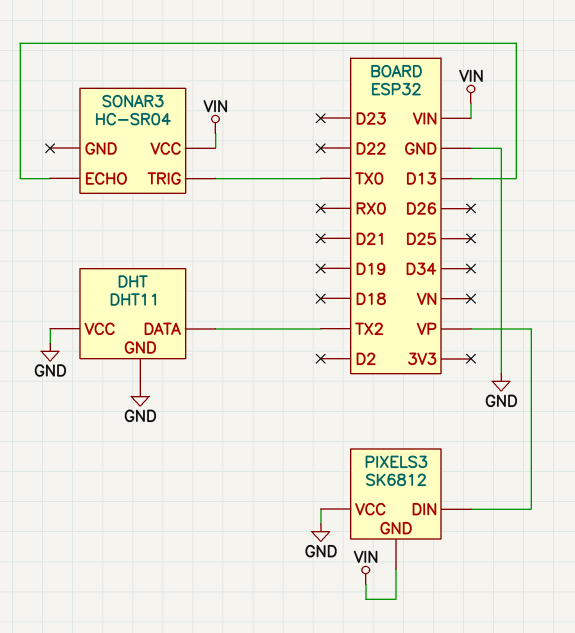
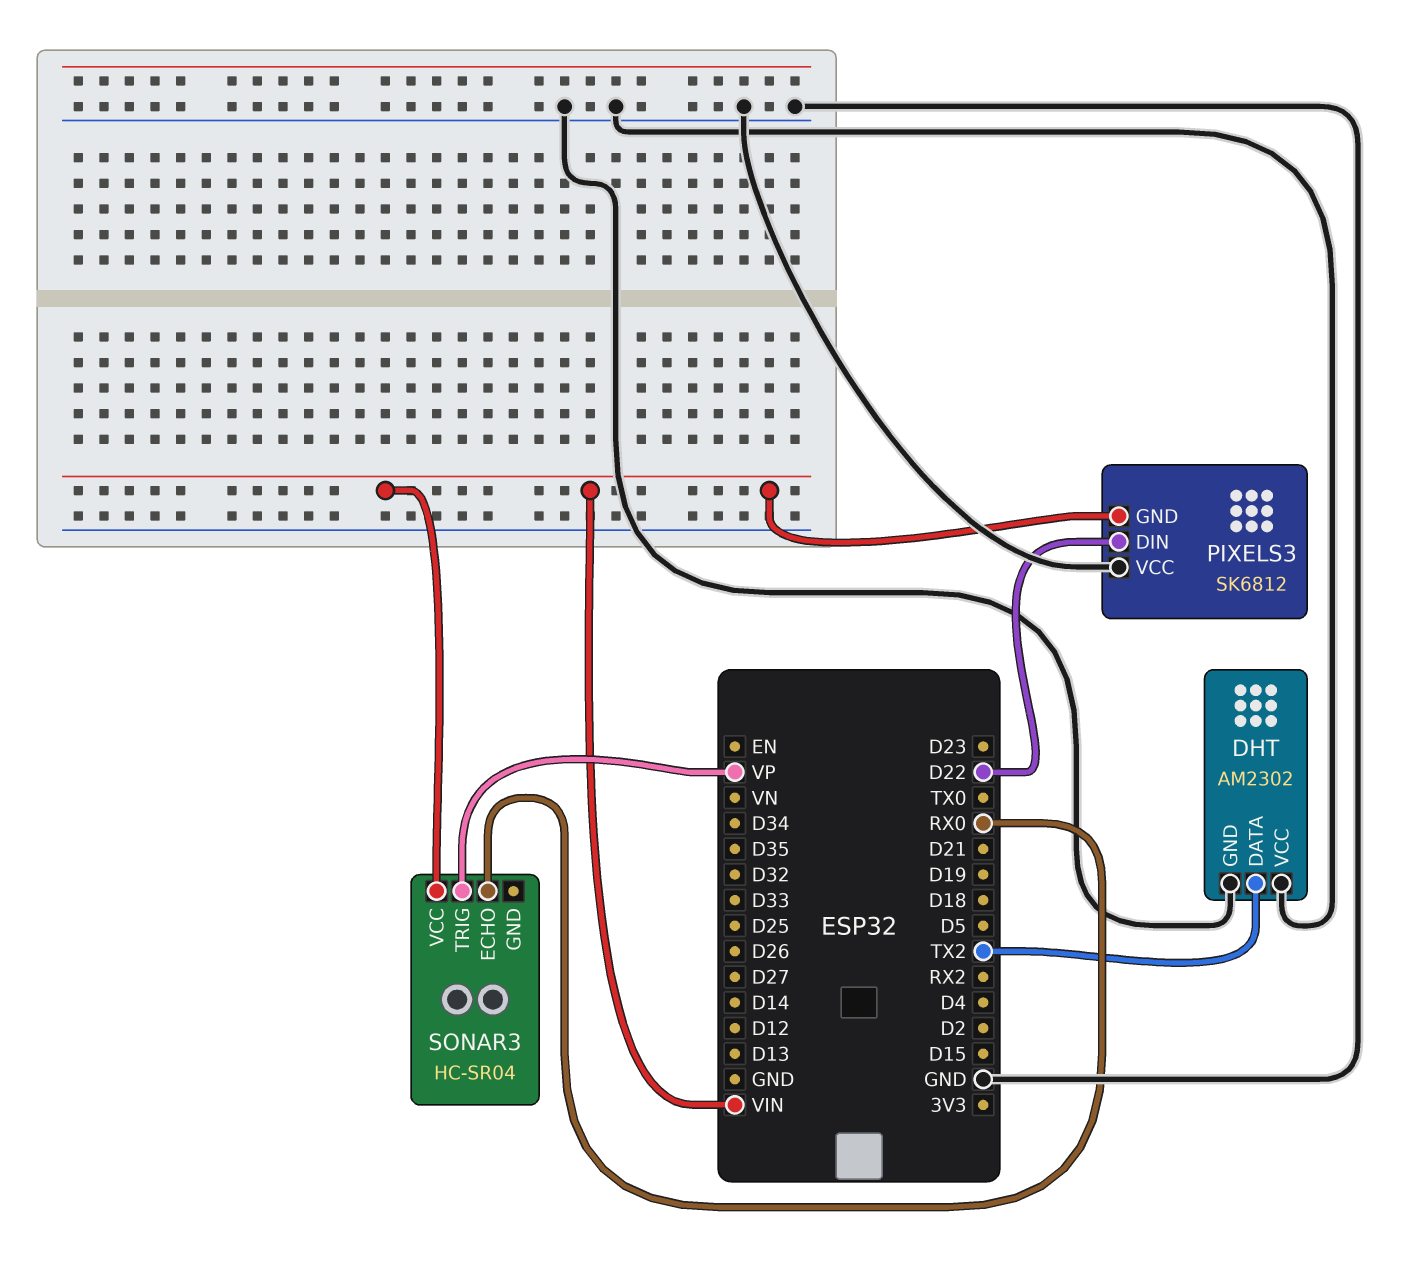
DHT: DHT11 -> AM2302
PIXELS3 pin DIN: VP -> D22
SONAR3 pin ECHO: D13 -> RX0
SONAR3 pin TRIG: TX0 -> VP

